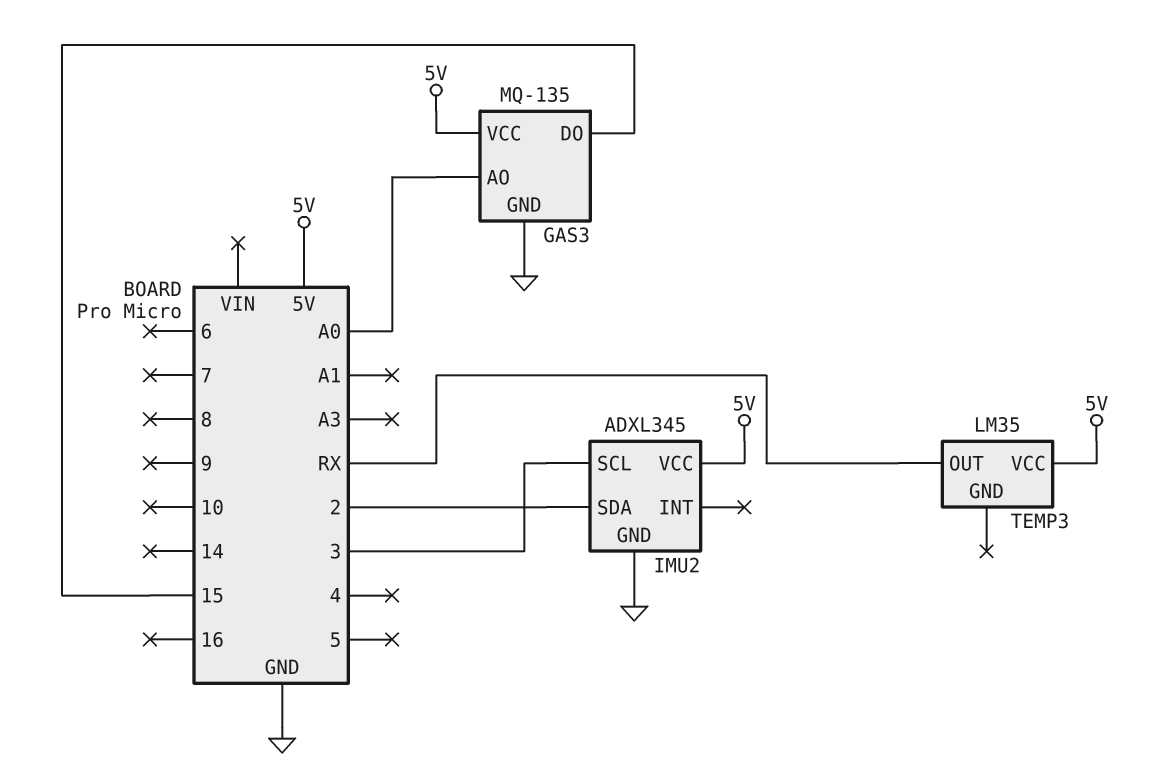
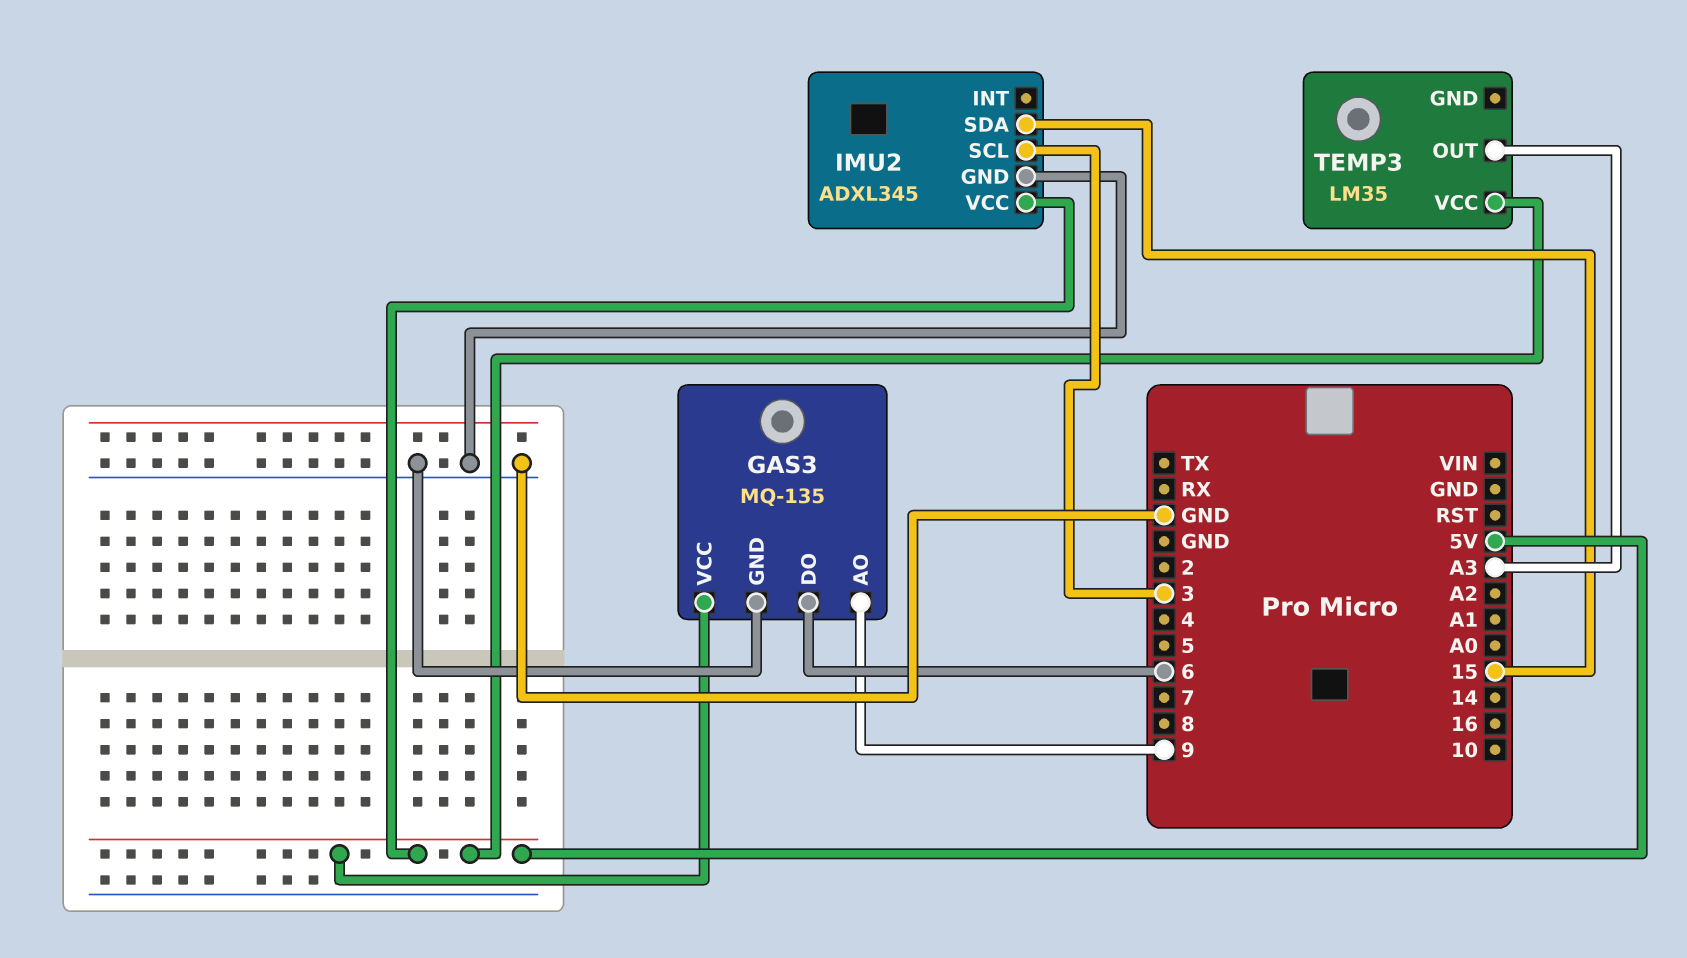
GAS3 pin AO: A0 -> 9
GAS3 pin DO: 15 -> 6
IMU2 pin SDA: 2 -> 15
TEMP3 pin OUT: RX -> A3

